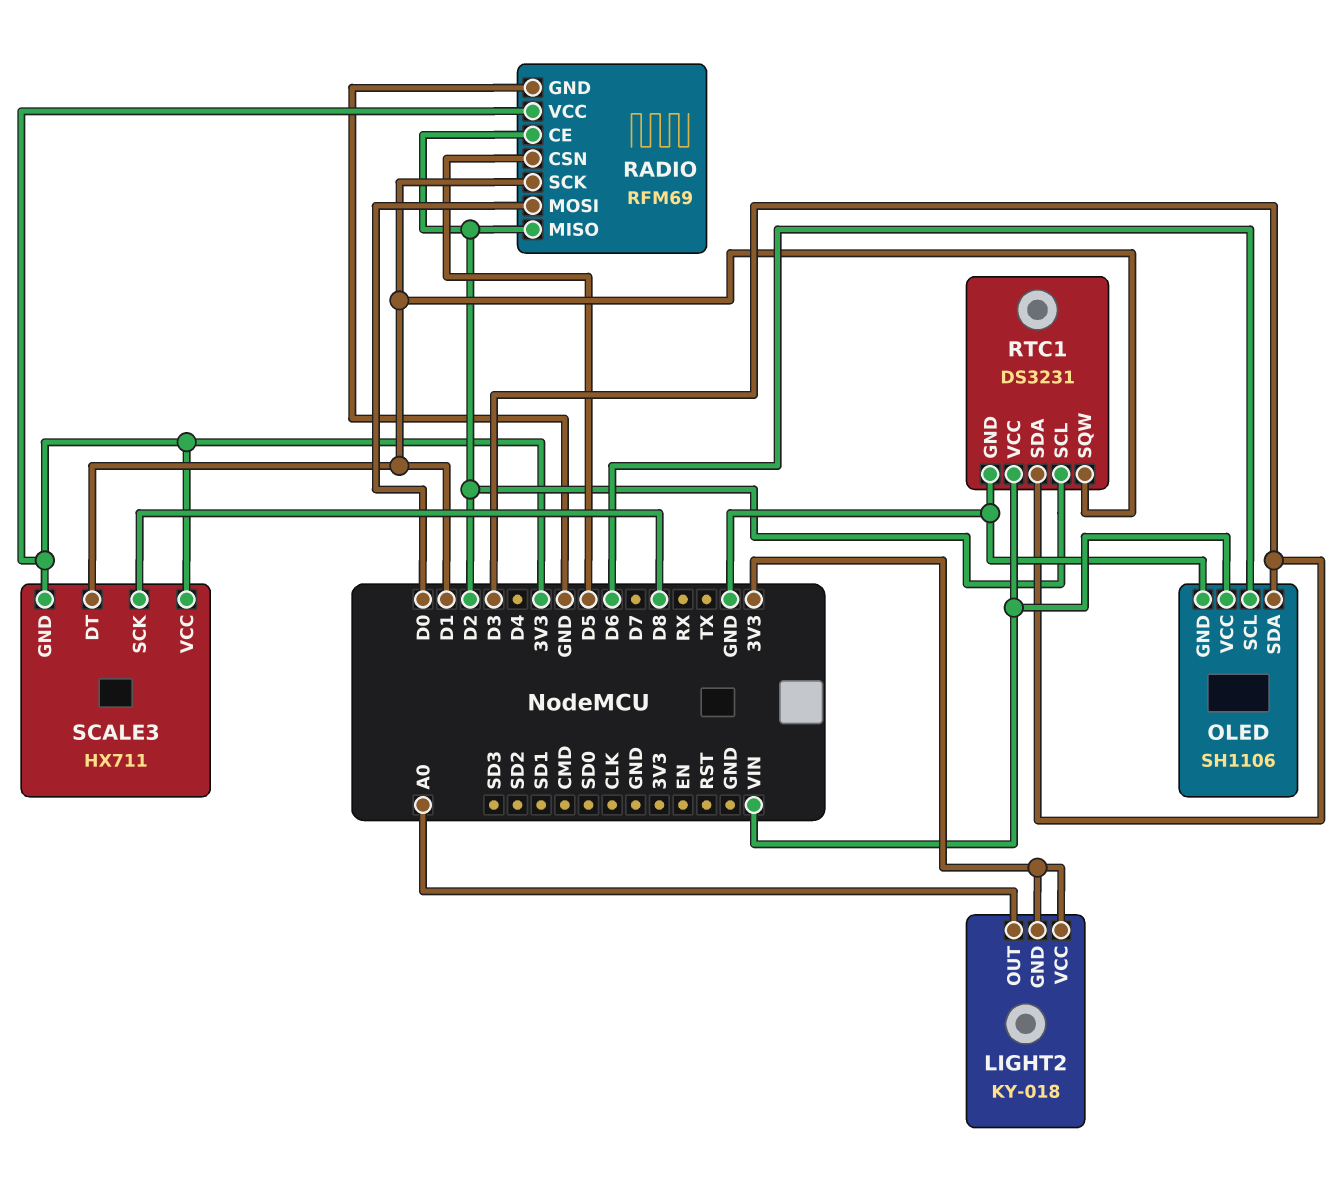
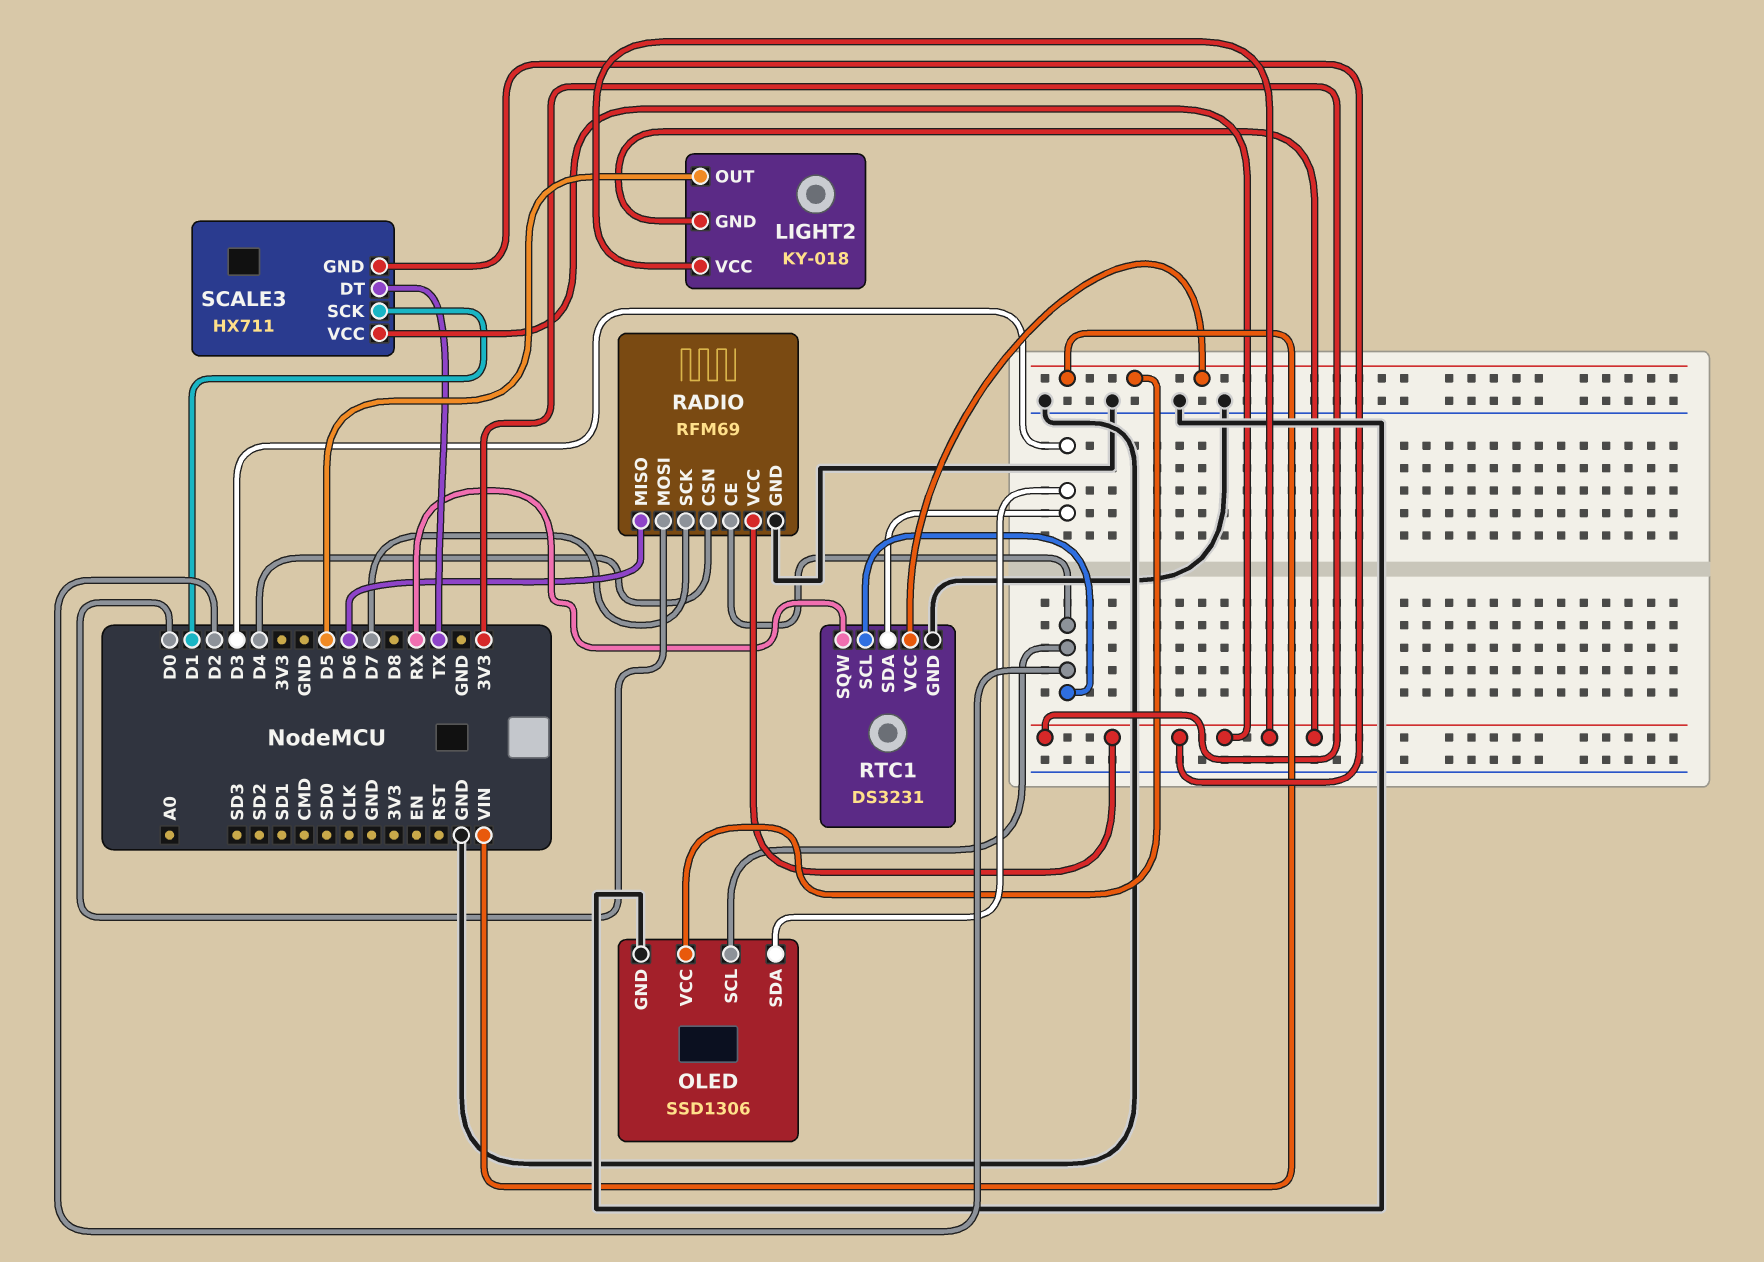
LIGHT2 pin OUT: A0 -> D5
OLED: SH1106 -> SSD1306
OLED pin SCL: D6 -> D2
RADIO pin CSN: D5 -> D4
RADIO pin MISO: D2 -> D6
RADIO pin SCK: D1 -> D7
RTC1 pin SQW: D1 -> RX
SCALE3 pin DT: D1 -> TX
SCALE3 pin SCK: D8 -> D1

